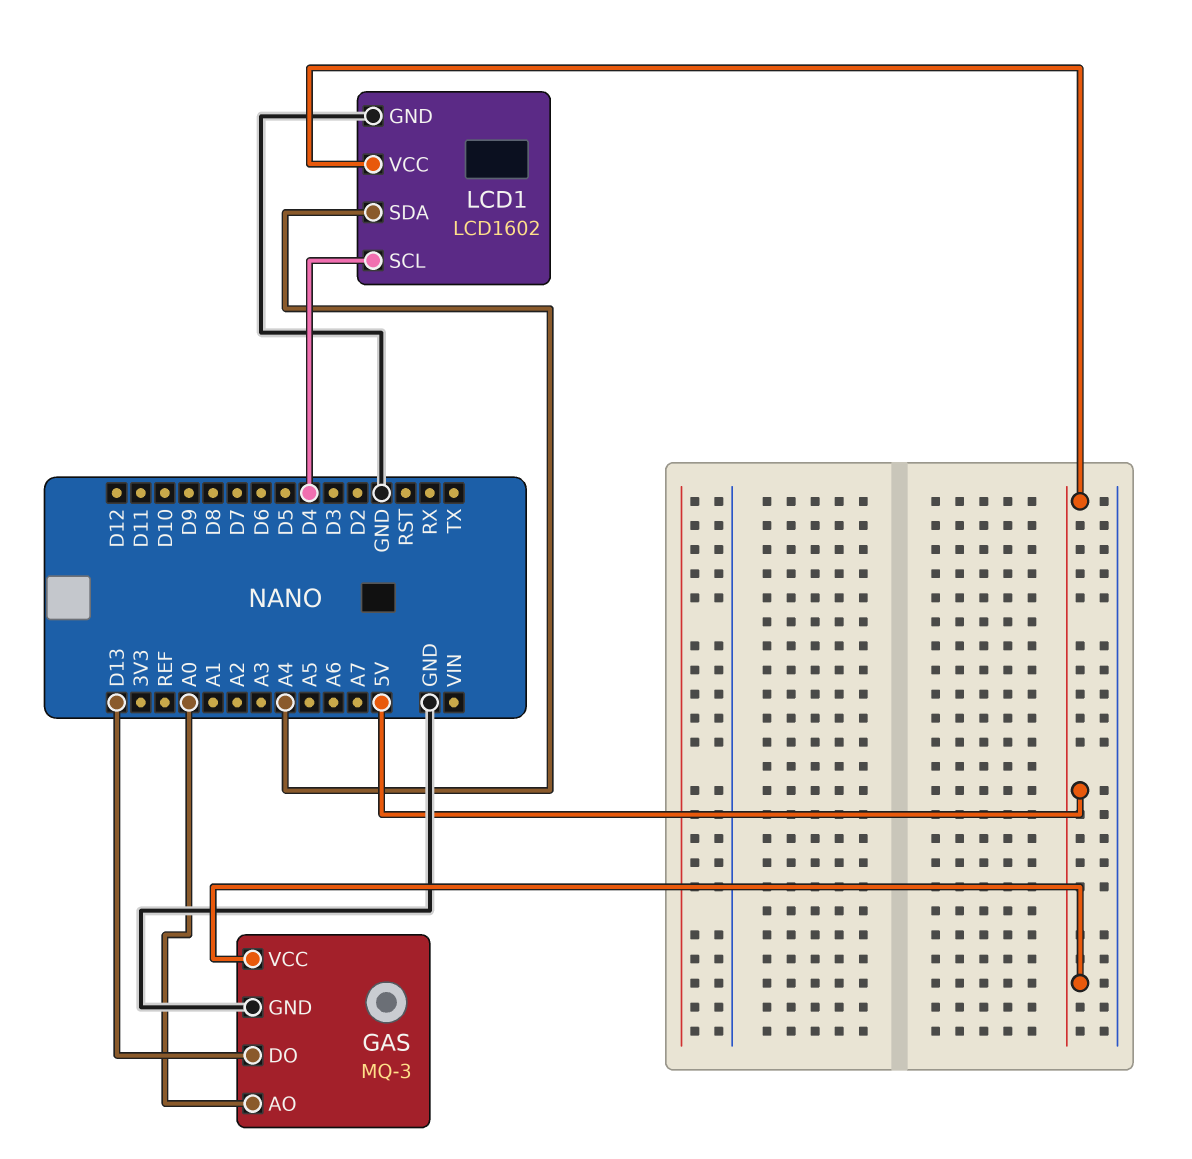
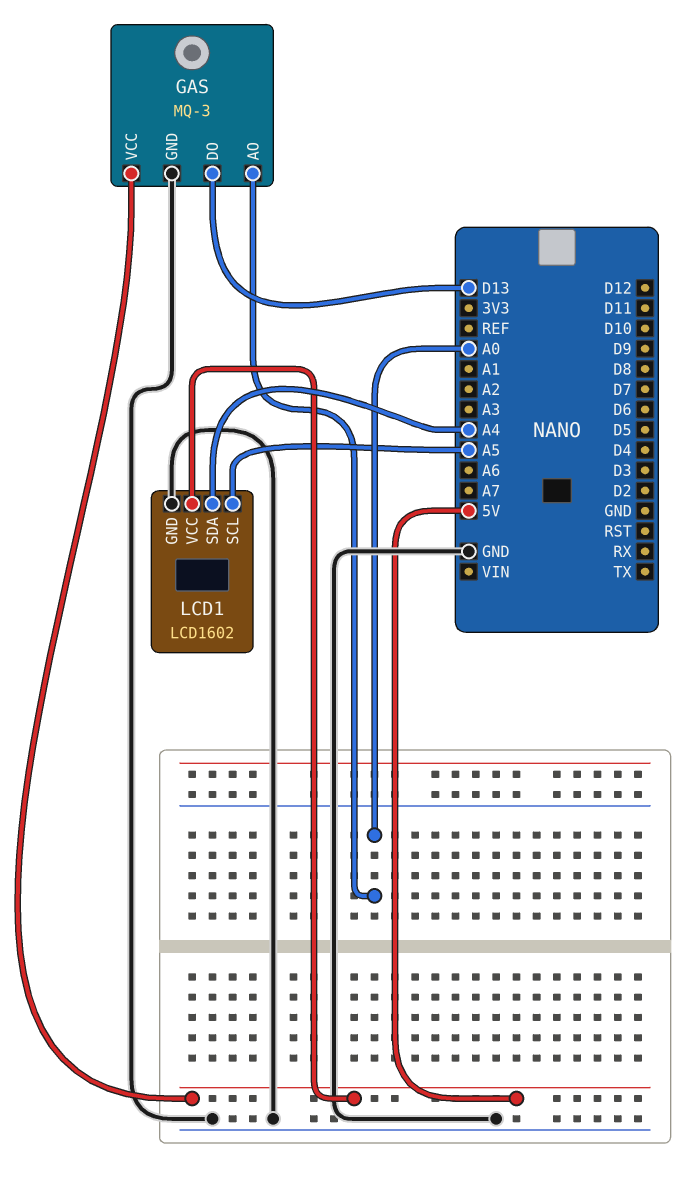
LCD1 pin SCL: D4 -> A5

